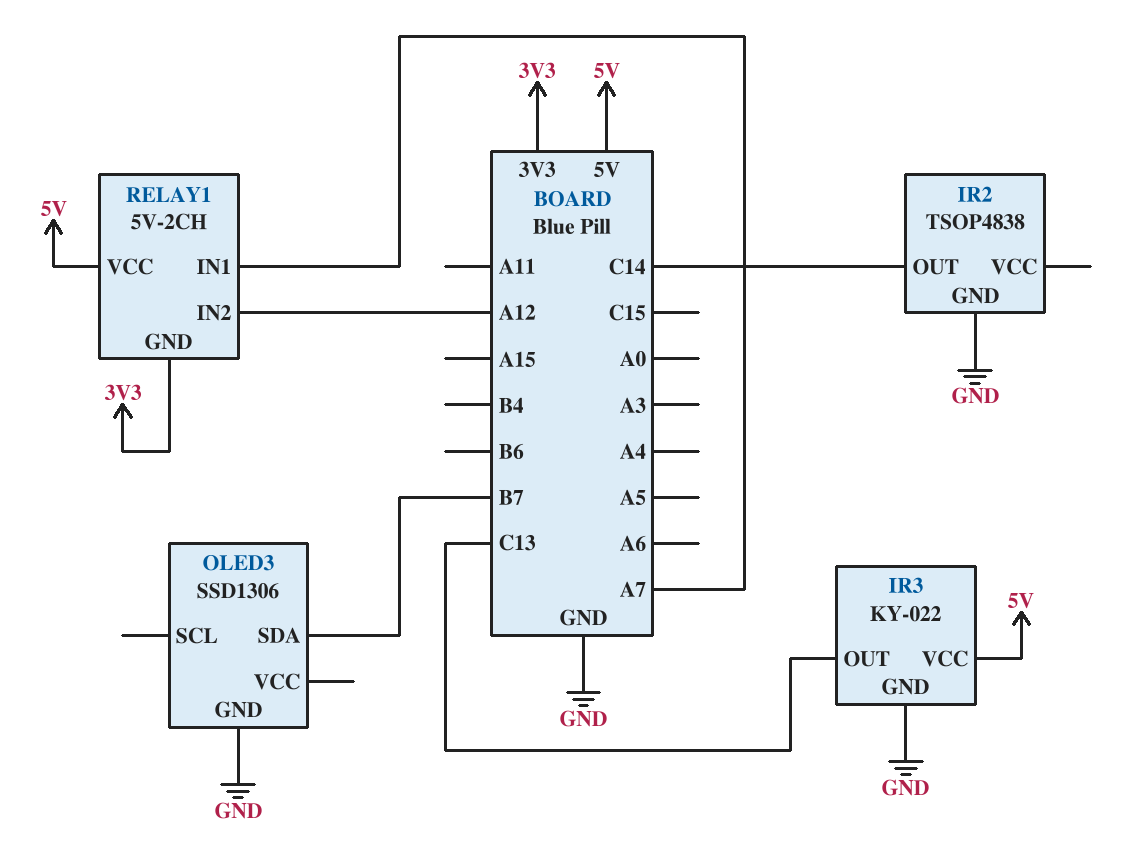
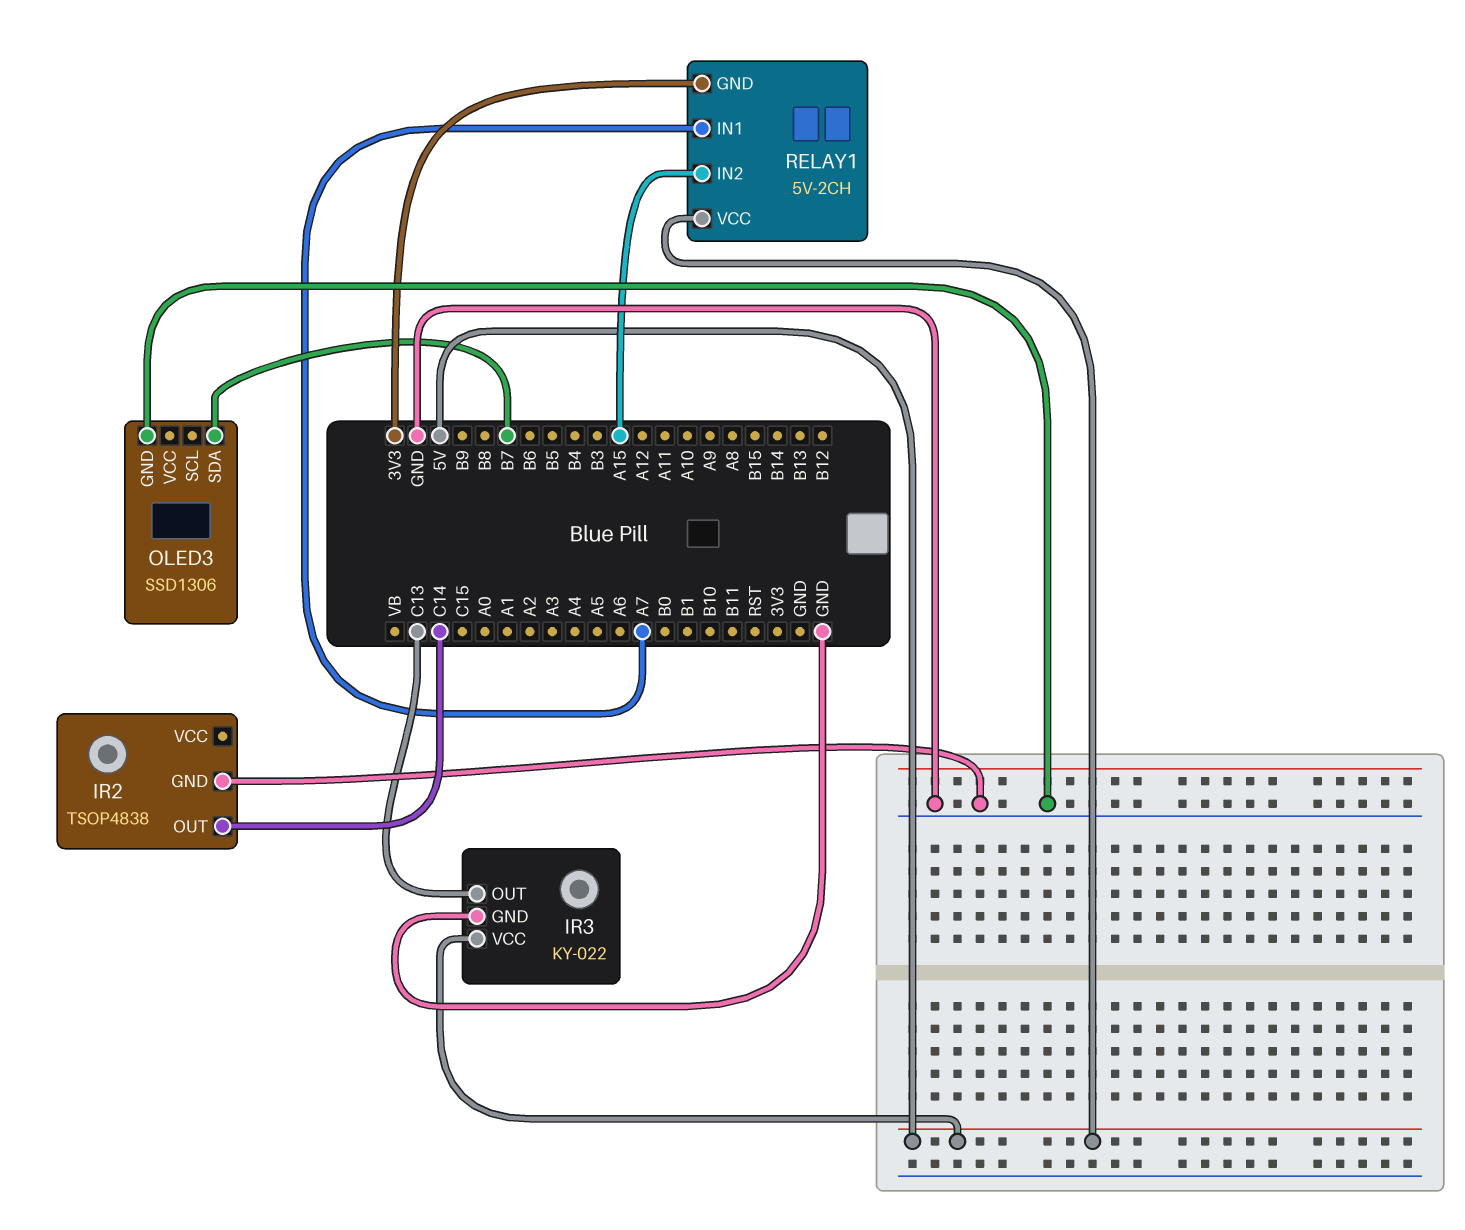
RELAY1 pin IN2: A12 -> A15

